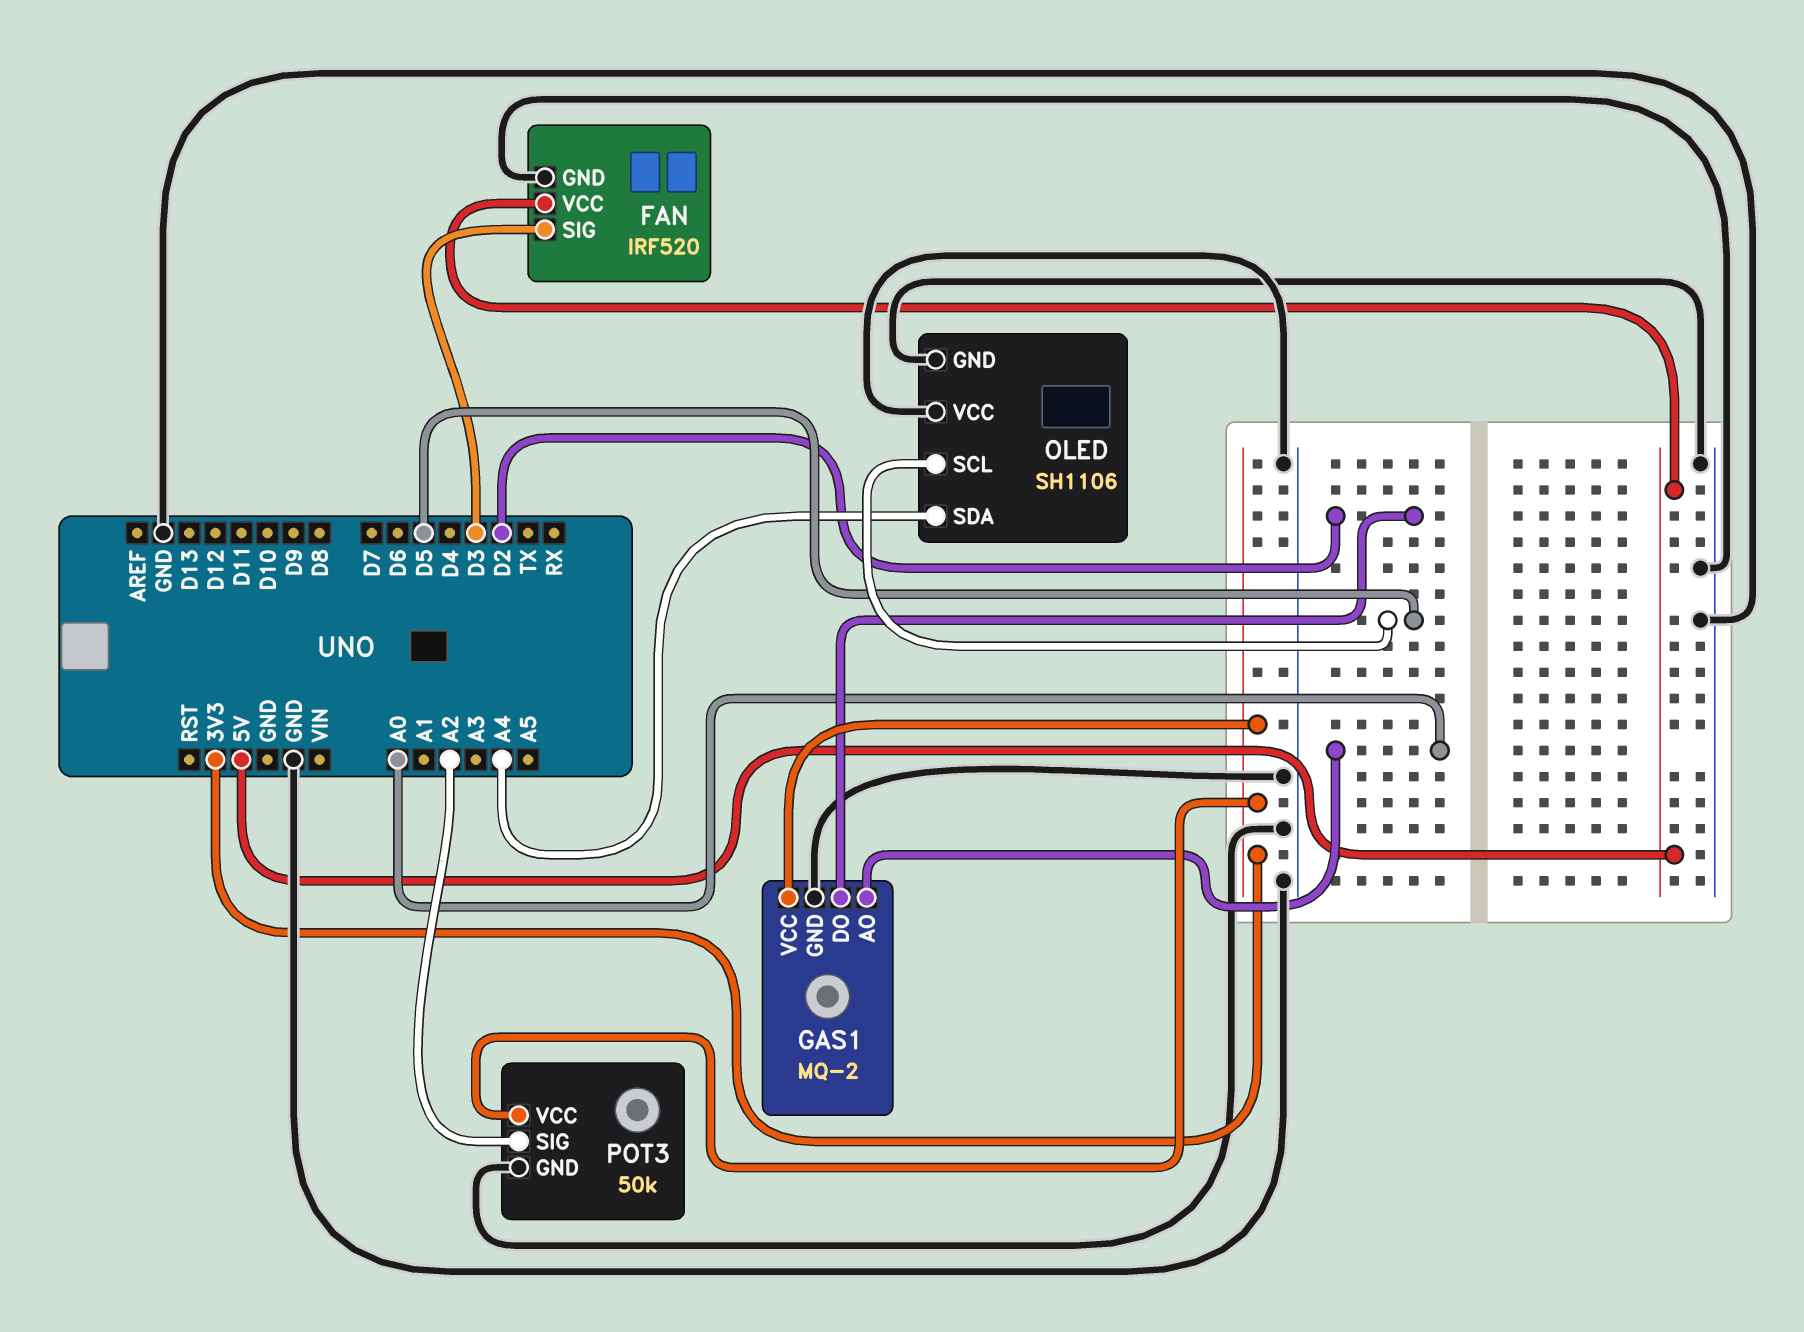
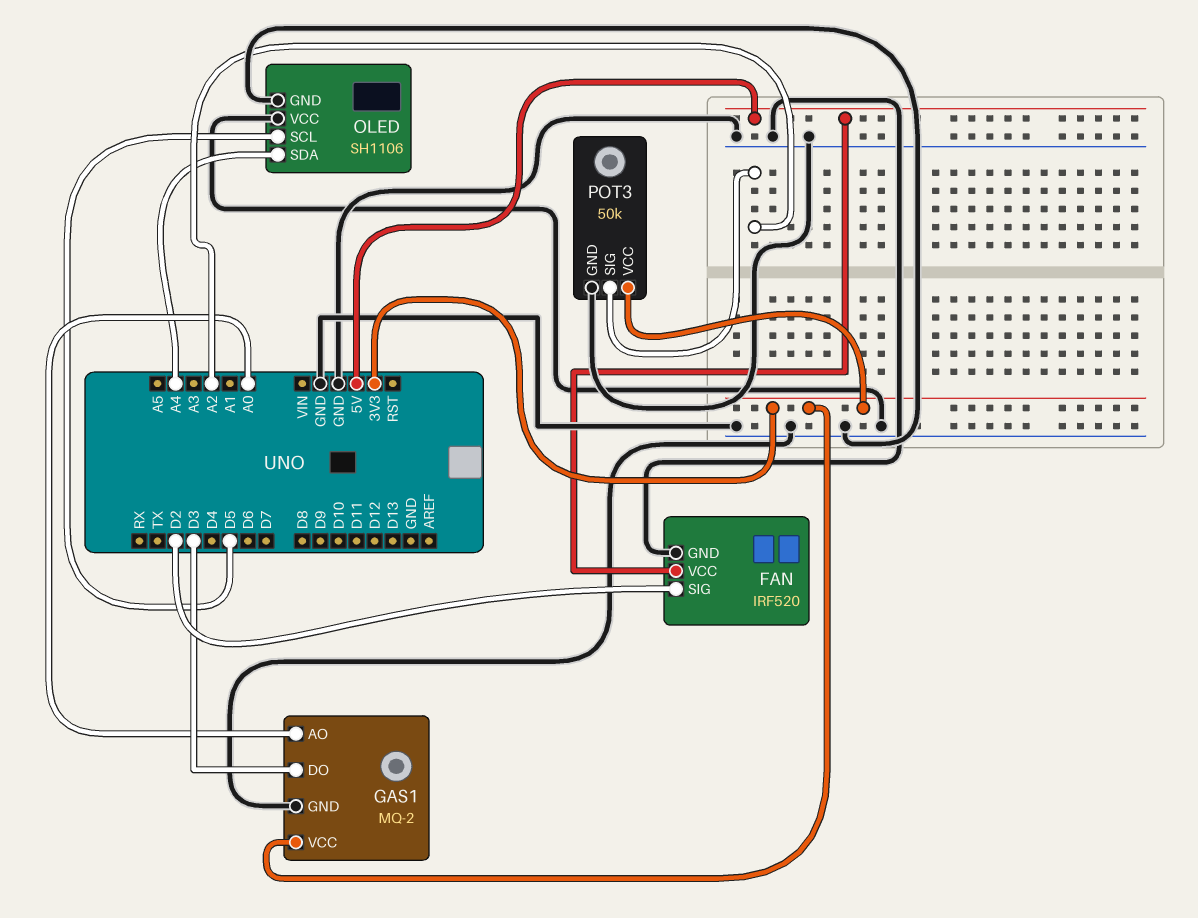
FAN pin SIG: D3 -> D2
GAS1 pin DO: D2 -> D3

